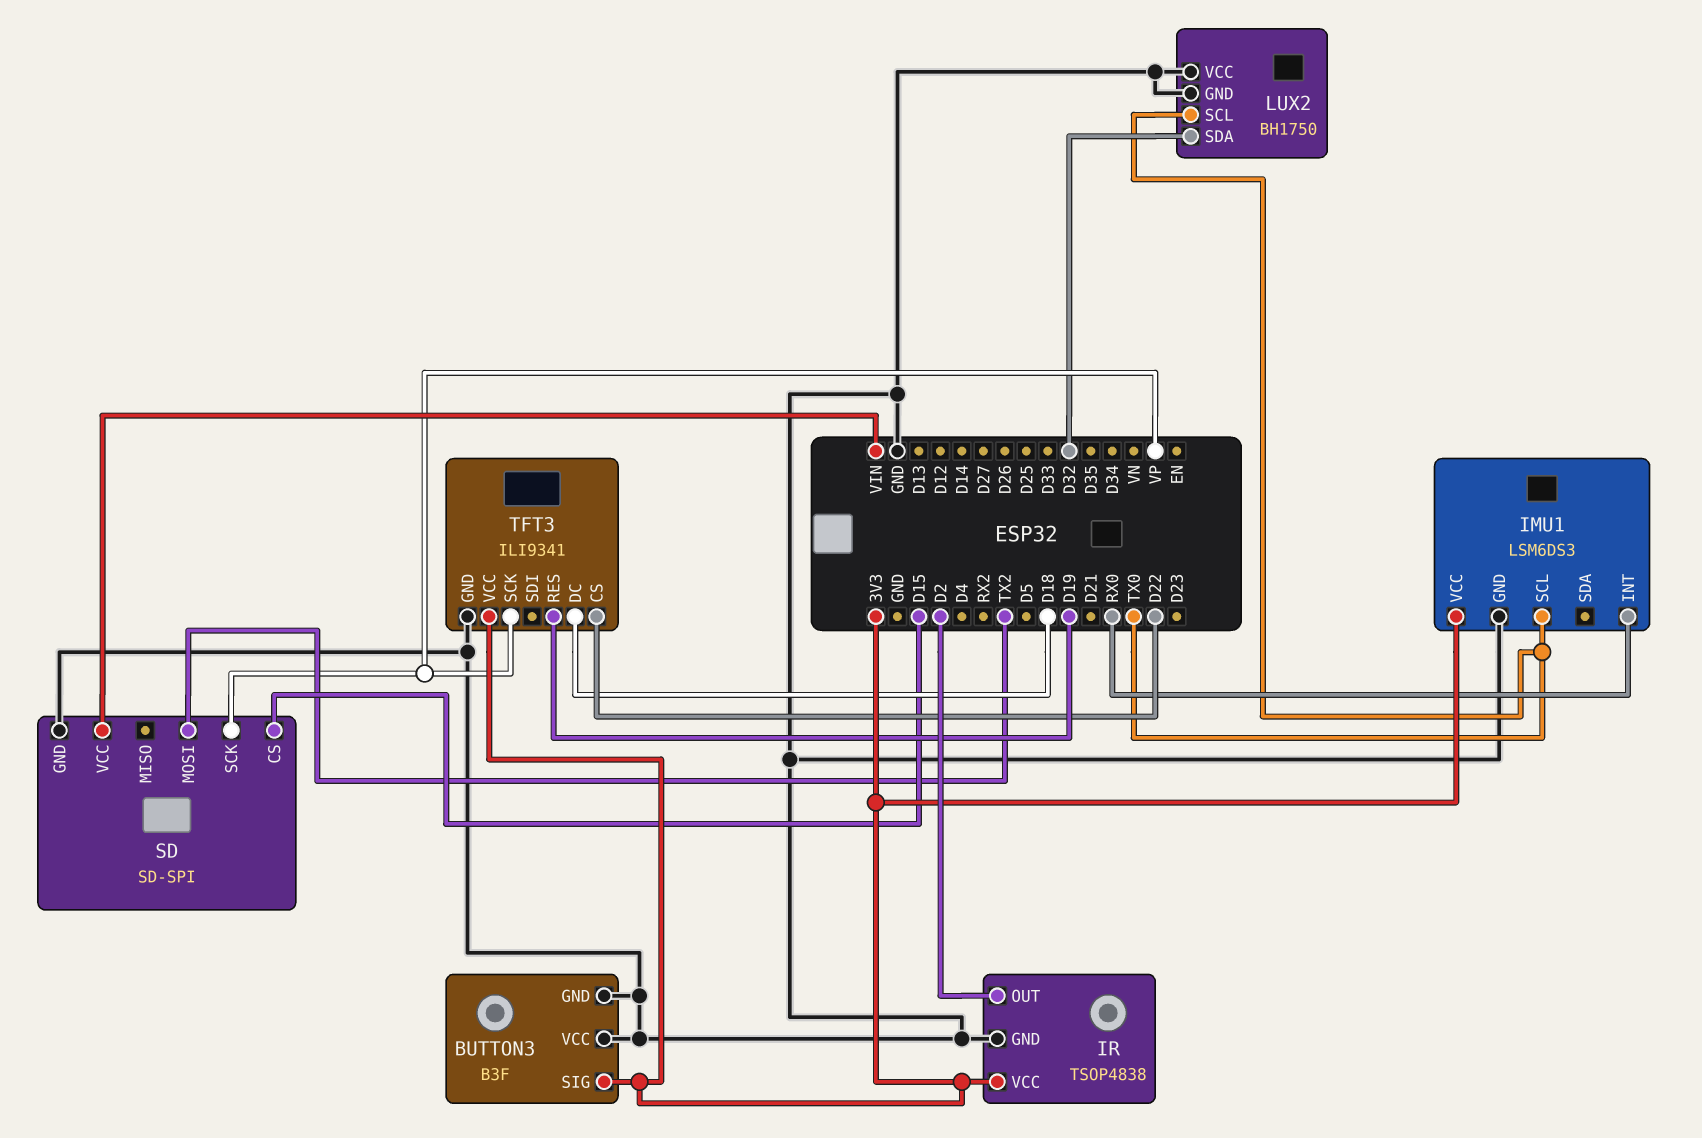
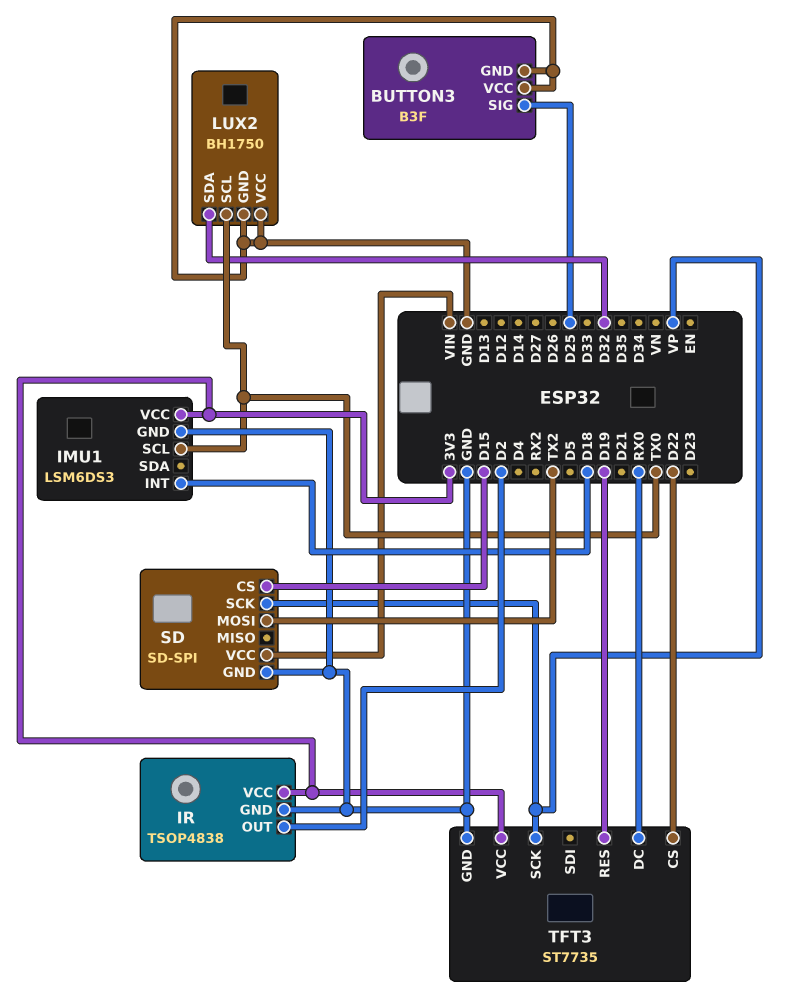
BUTTON3 pin SIG: 3V3 -> D25
IMU1 pin INT: RX0 -> D18
TFT3: ILI9341 -> ST7735
TFT3 pin DC: D18 -> RX0

